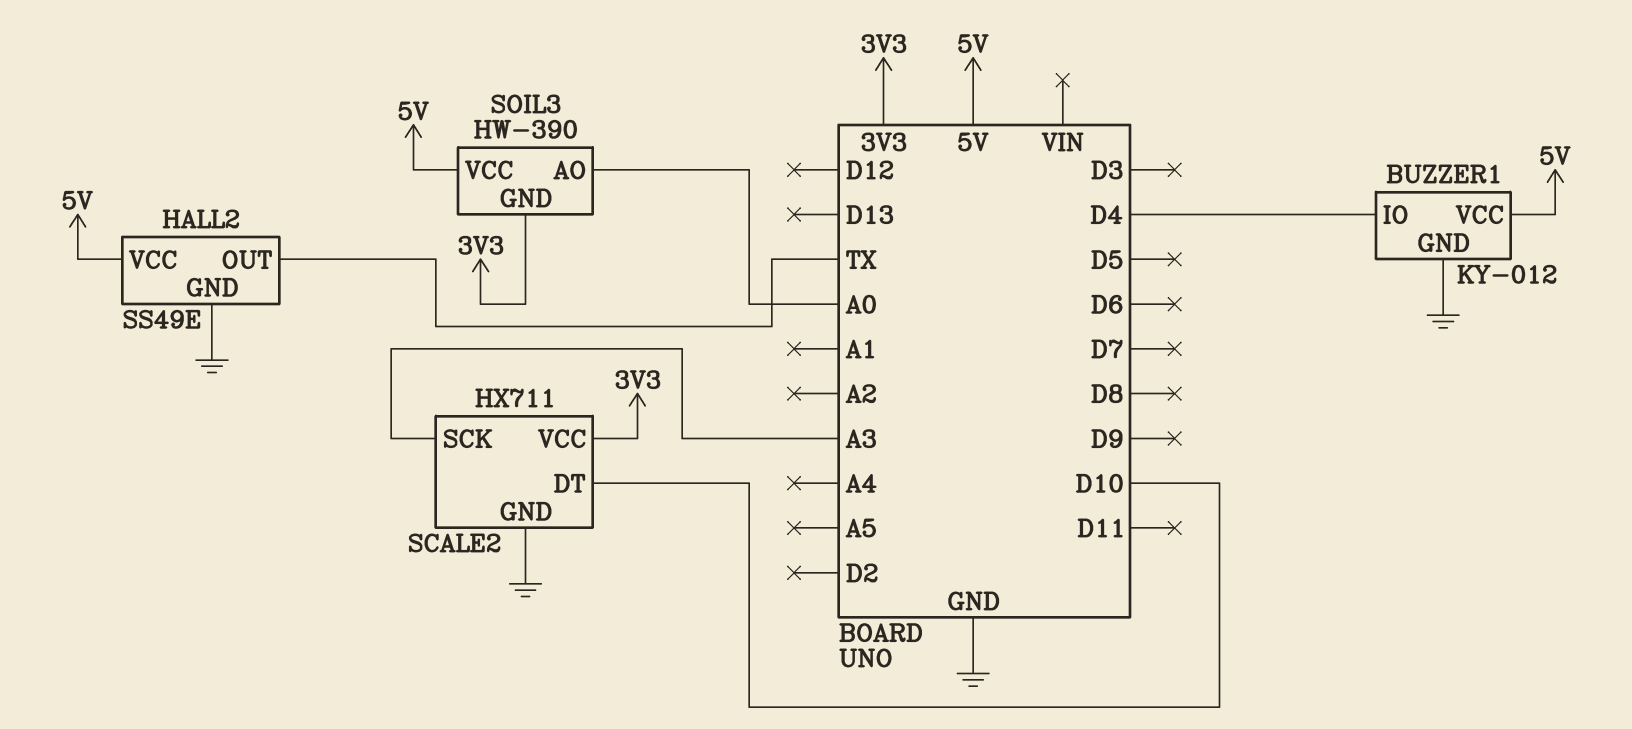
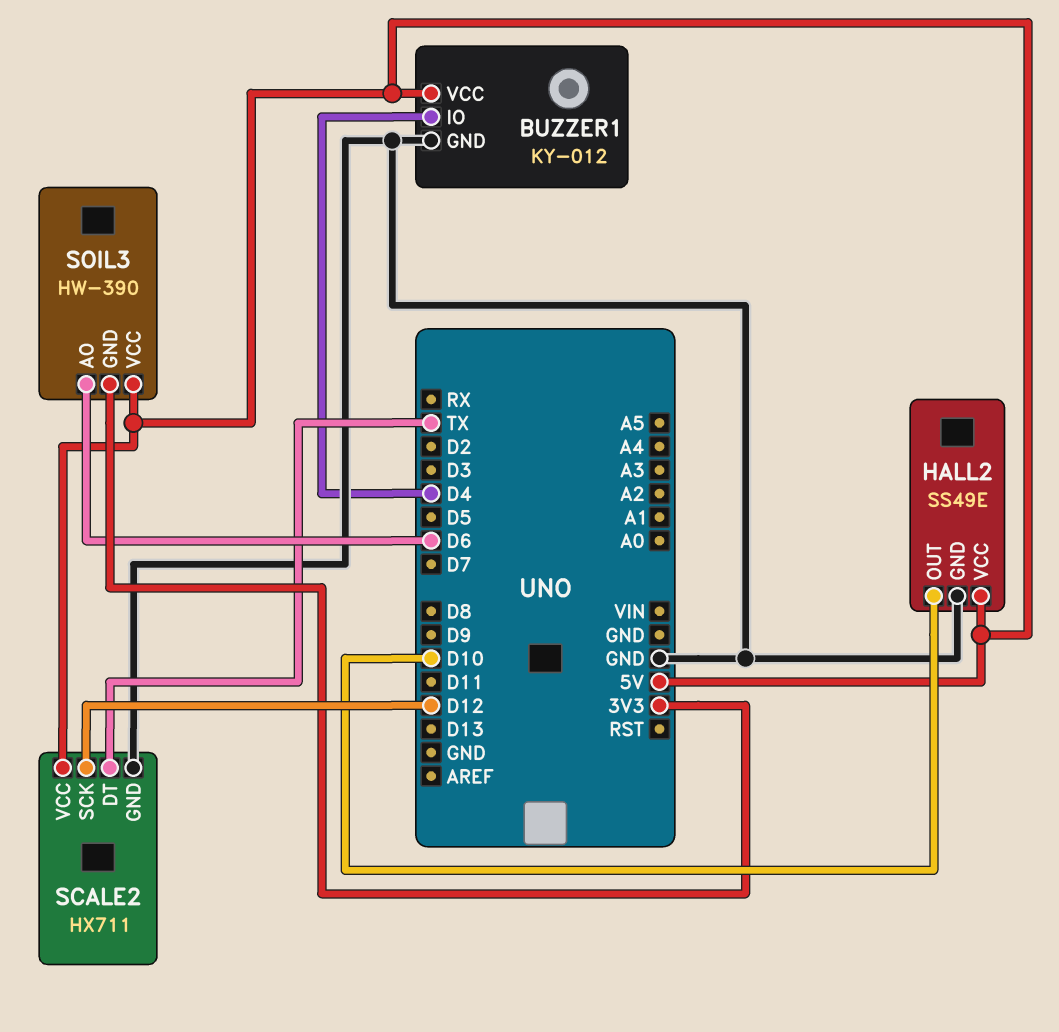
HALL2 pin OUT: TX -> D10
SCALE2 pin DT: D10 -> TX
SCALE2 pin SCK: A3 -> D12
SCALE2 pin VCC: 3V3 -> 5V
SOIL3 pin AO: A0 -> D6

